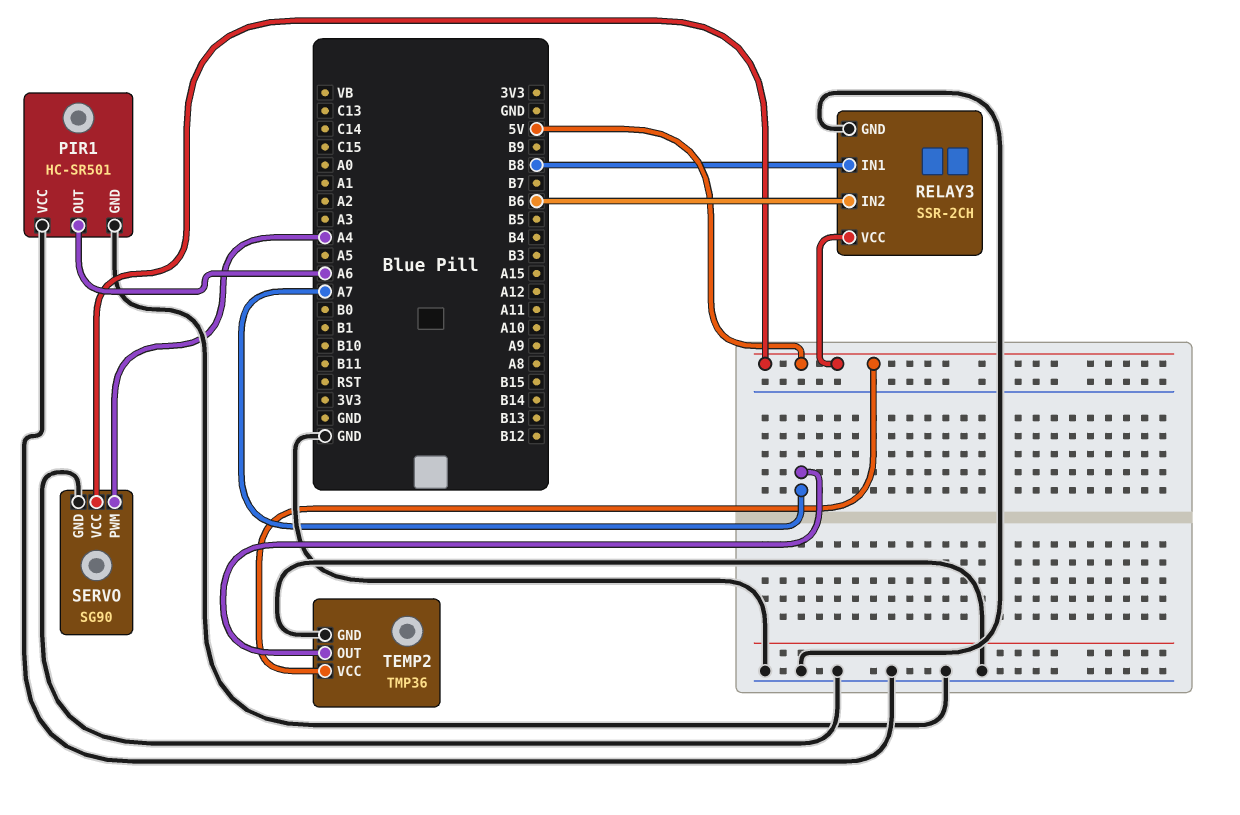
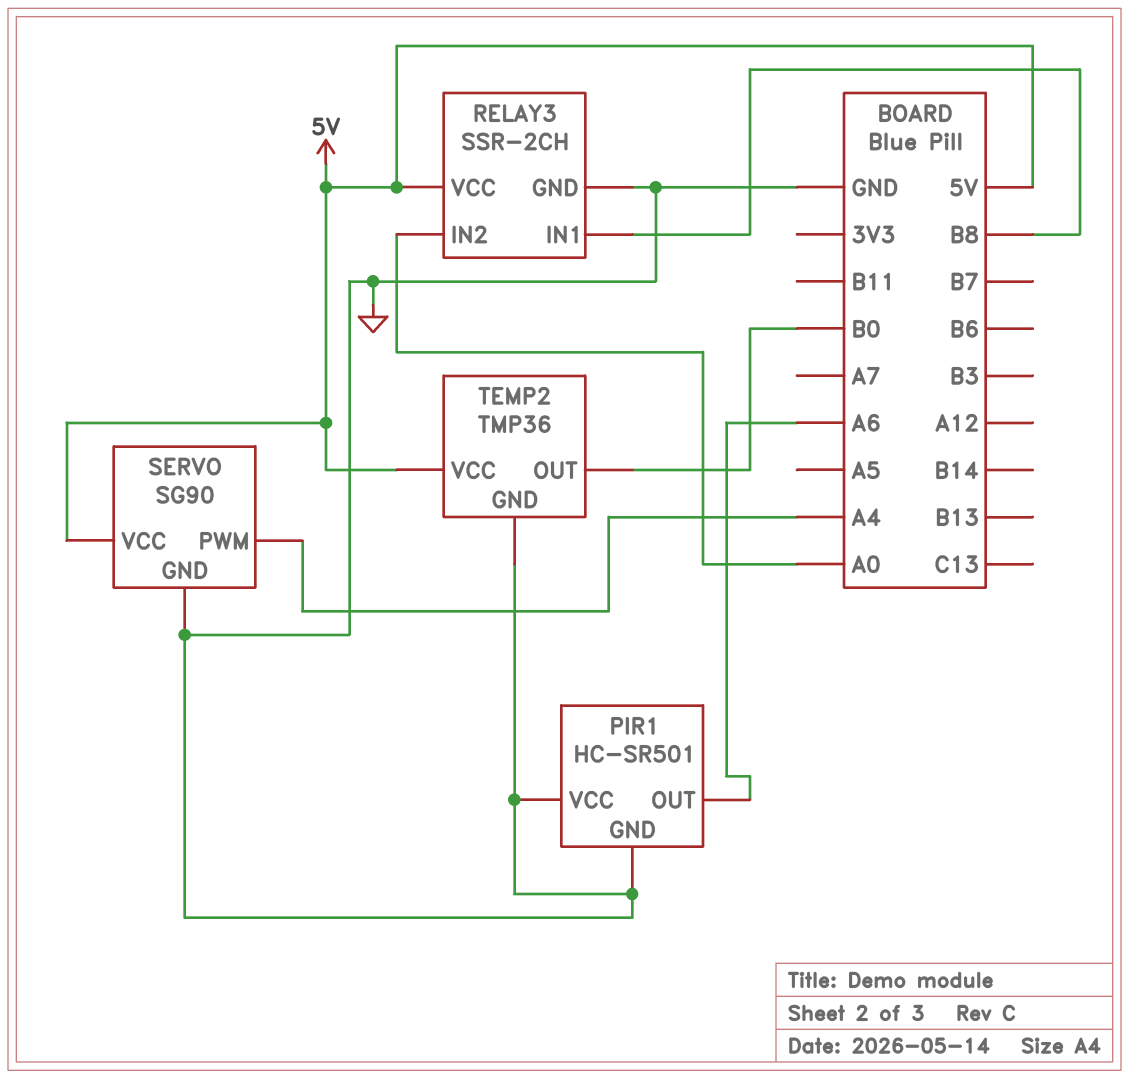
RELAY3 pin IN2: B6 -> A0
TEMP2 pin OUT: A7 -> B0

